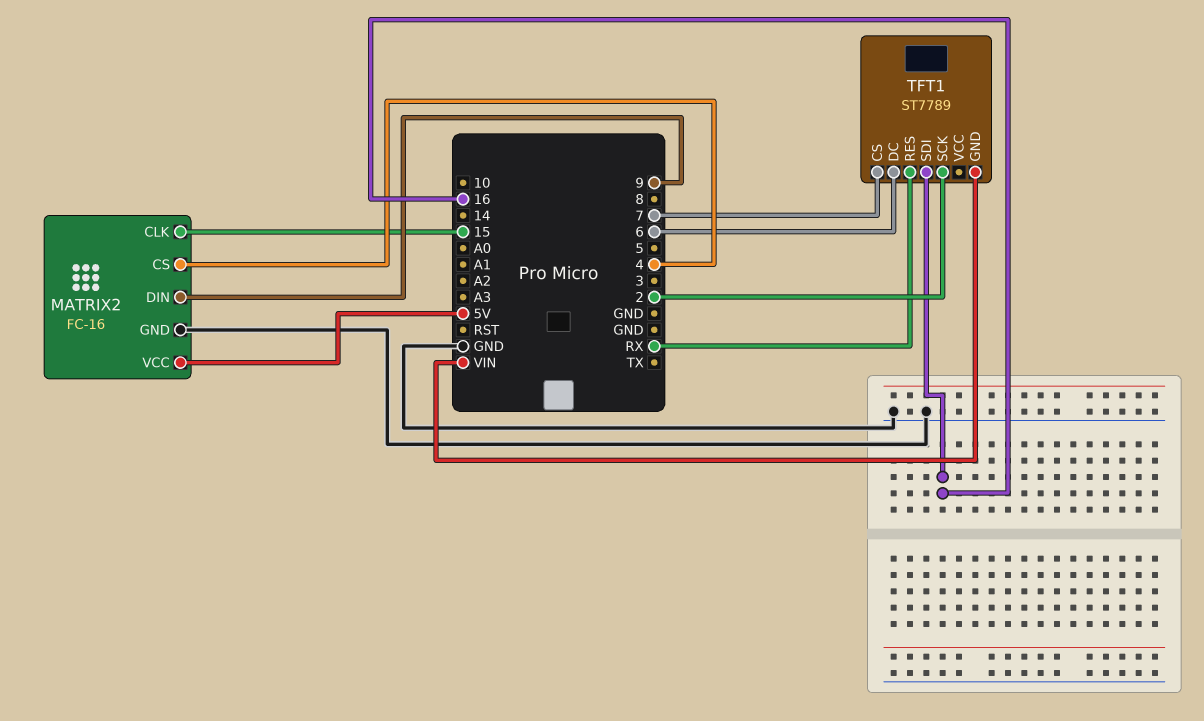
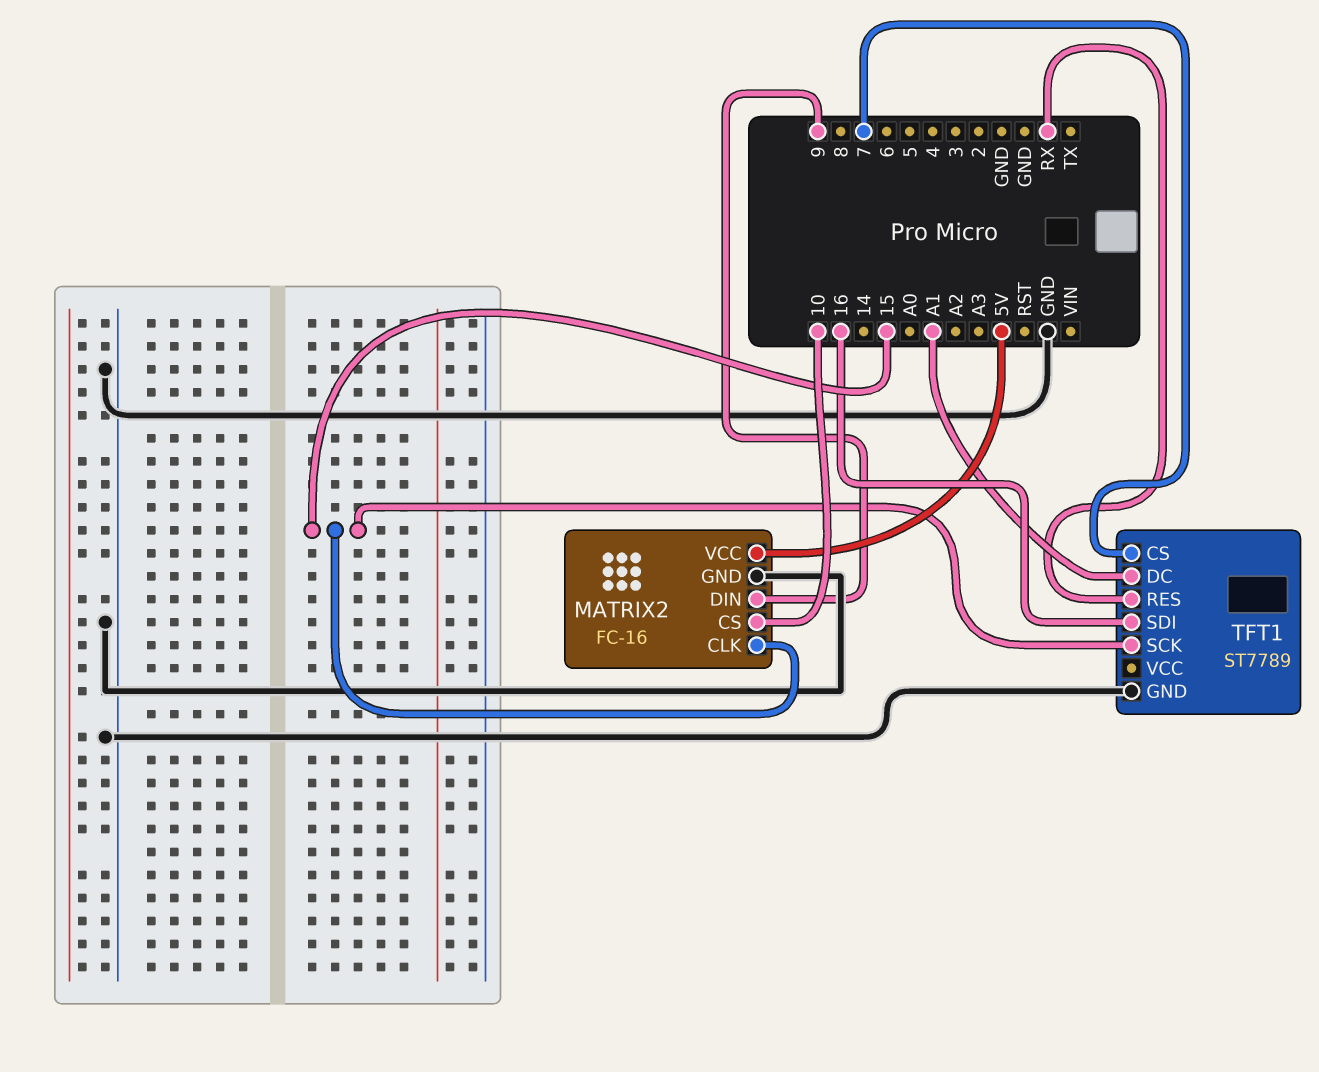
MATRIX2 pin CS: 4 -> 10
TFT1 pin DC: 6 -> A1
TFT1 pin GND: VIN -> GND
TFT1 pin SCK: 2 -> 15

